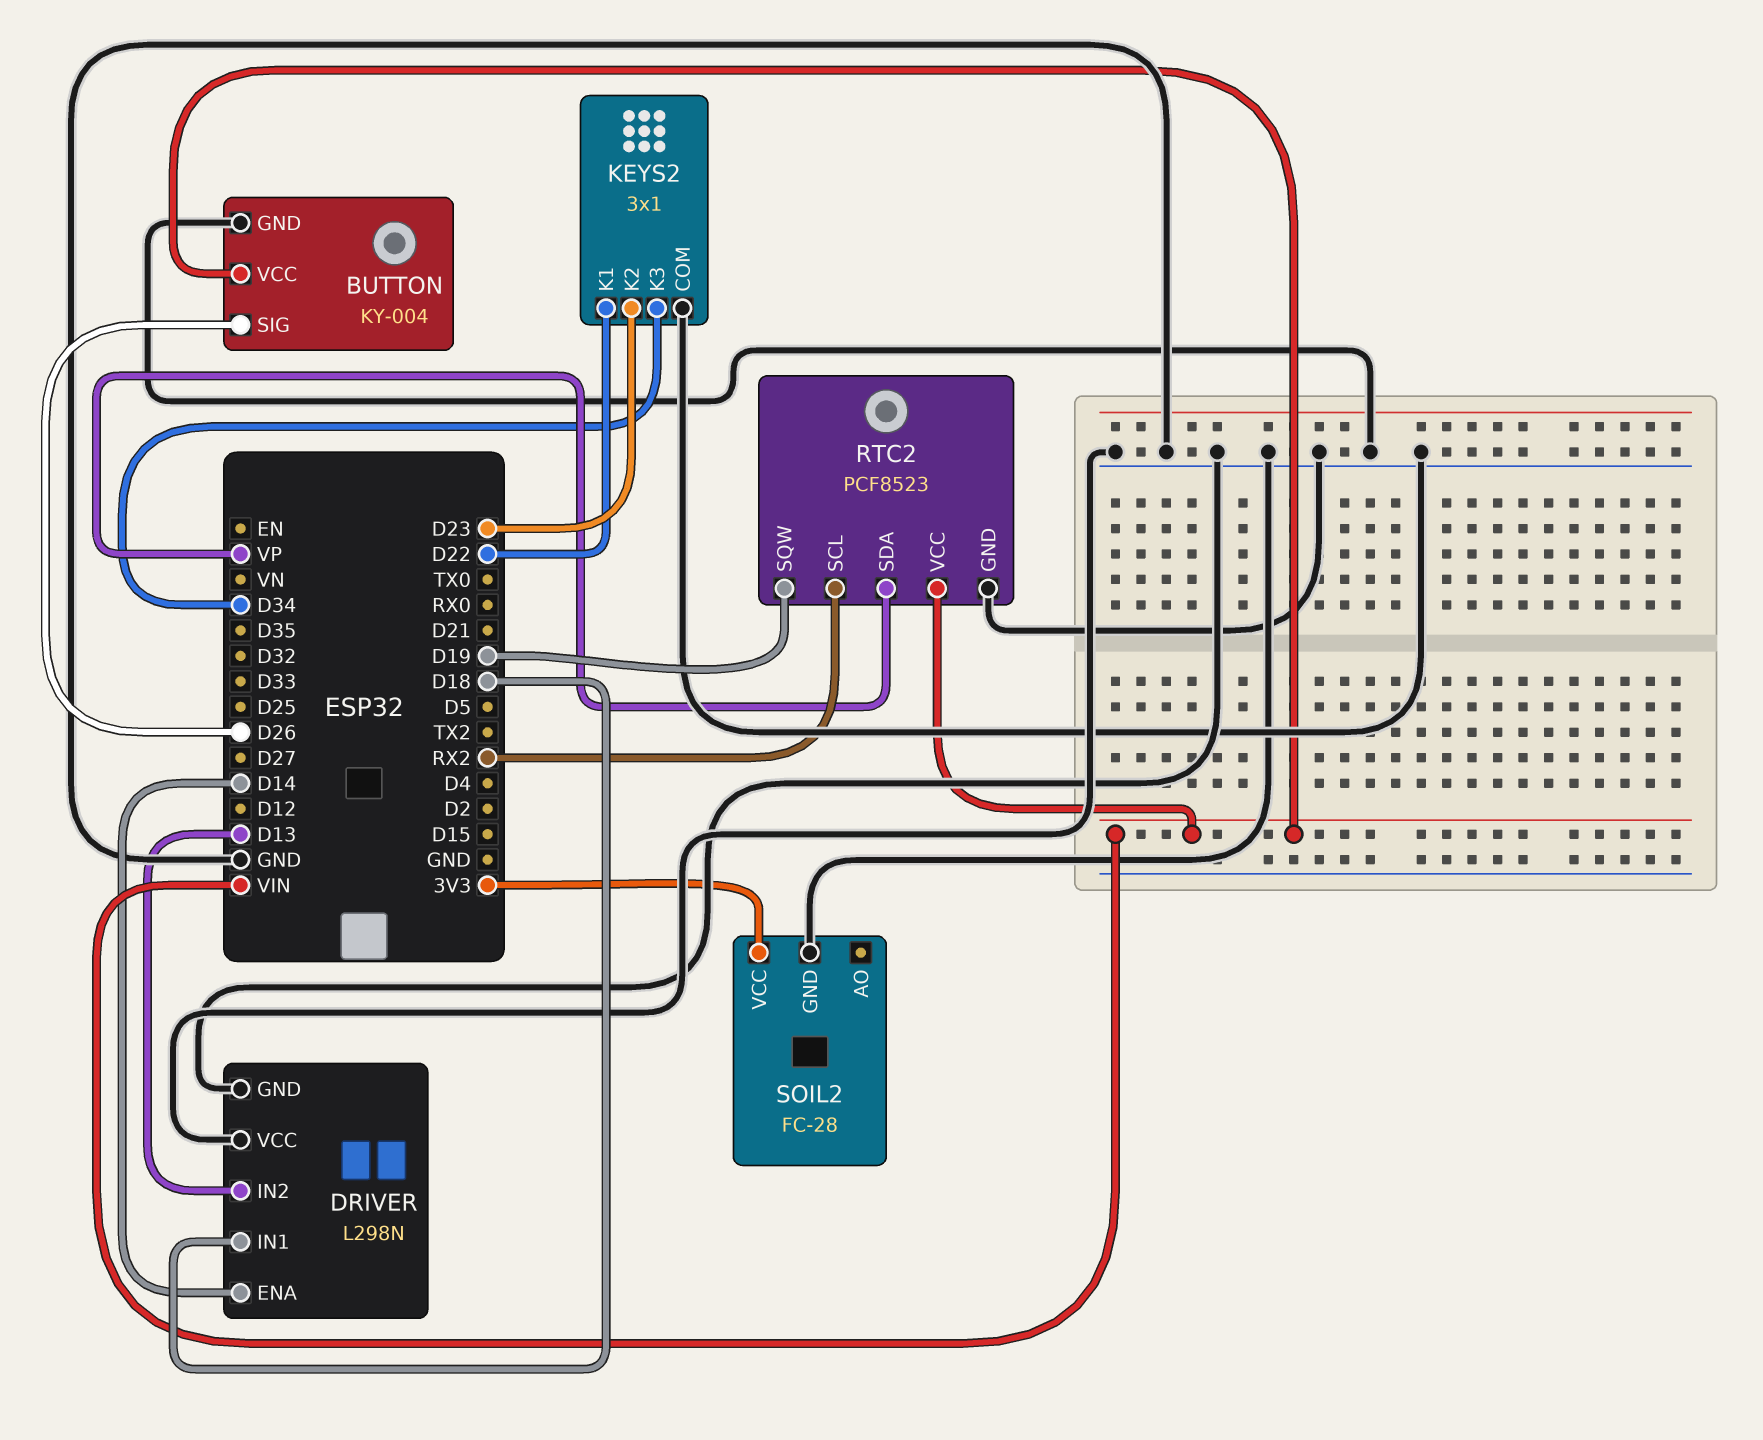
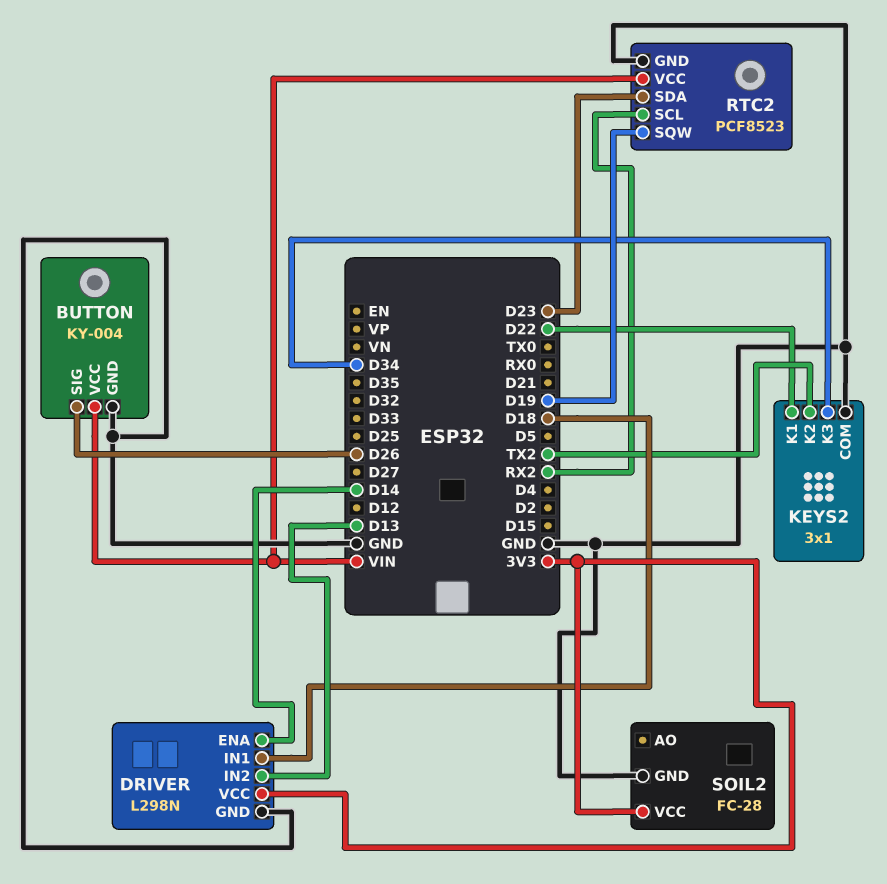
DRIVER pin VCC: GND -> 3V3
KEYS2 pin K2: D23 -> TX2
RTC2 pin SDA: VP -> D23

